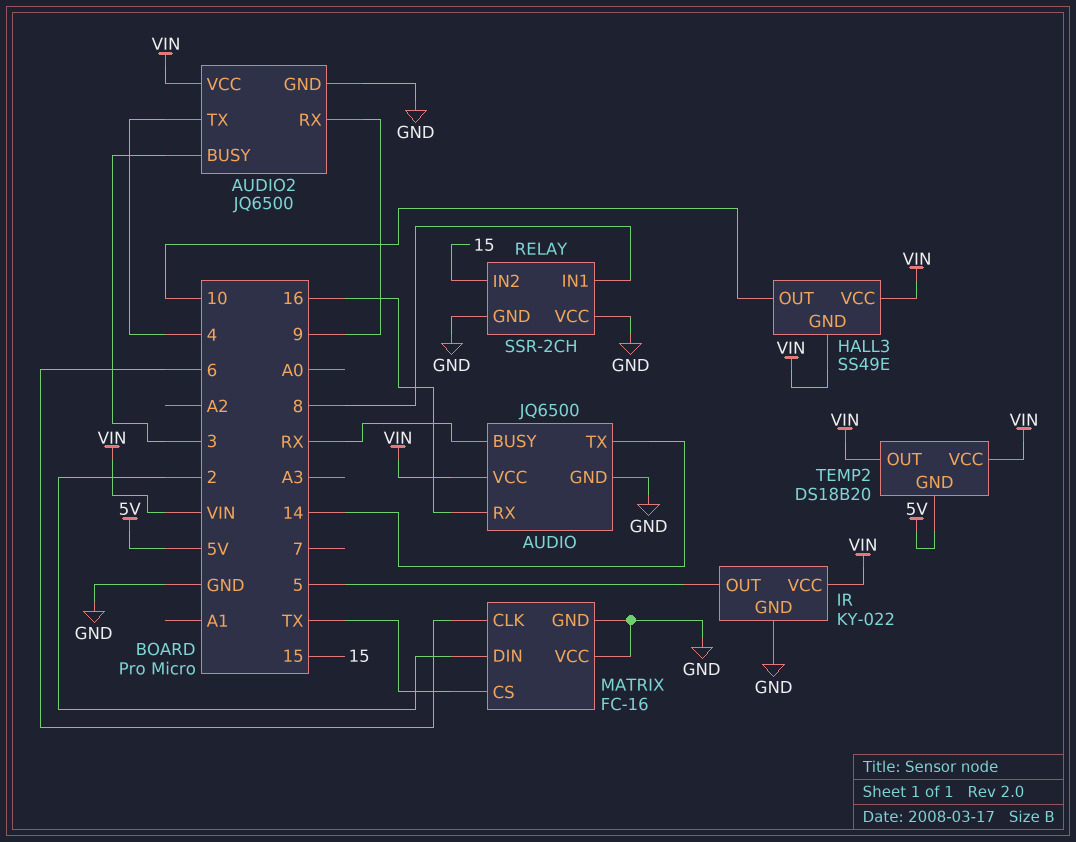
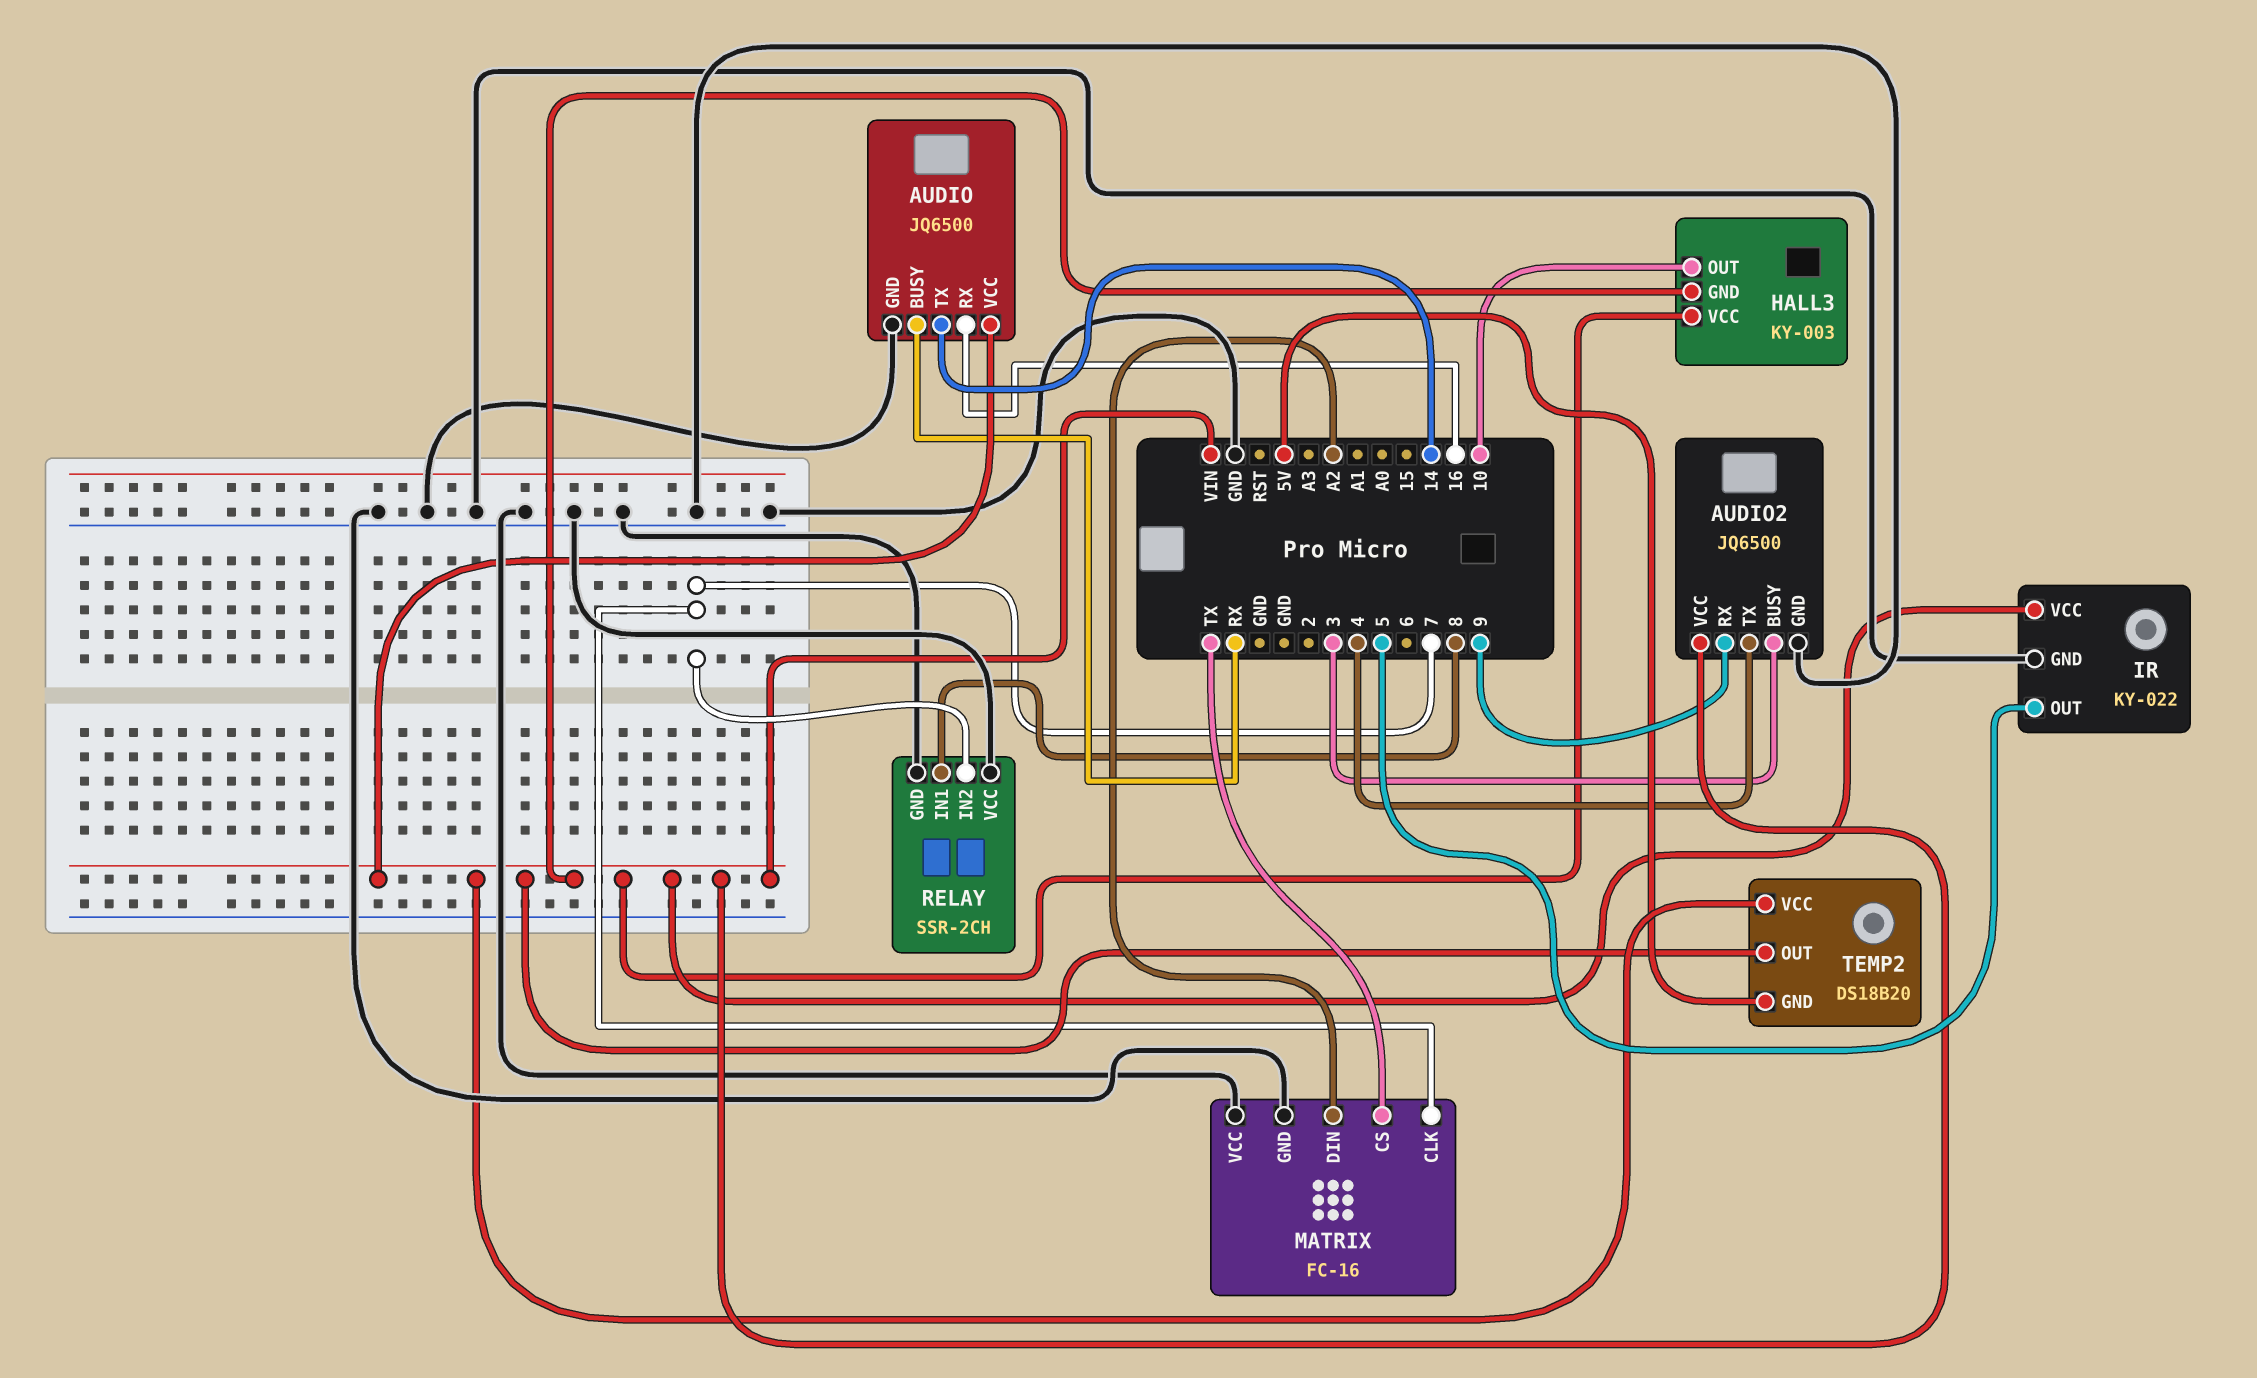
HALL3: SS49E -> KY-003
MATRIX pin CLK: 6 -> 7
MATRIX pin DIN: 2 -> A2
RELAY pin IN2: 15 -> 7

